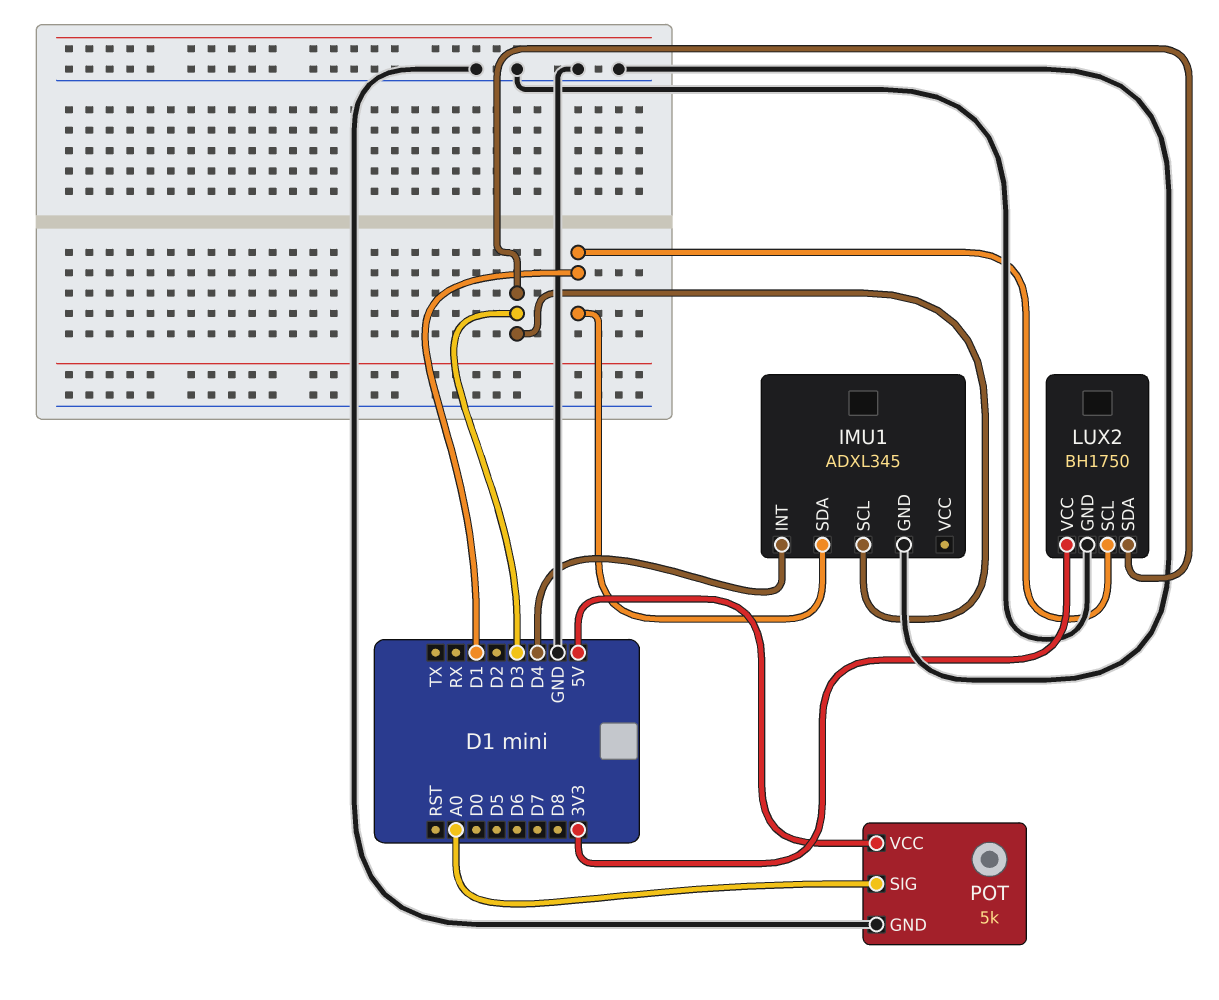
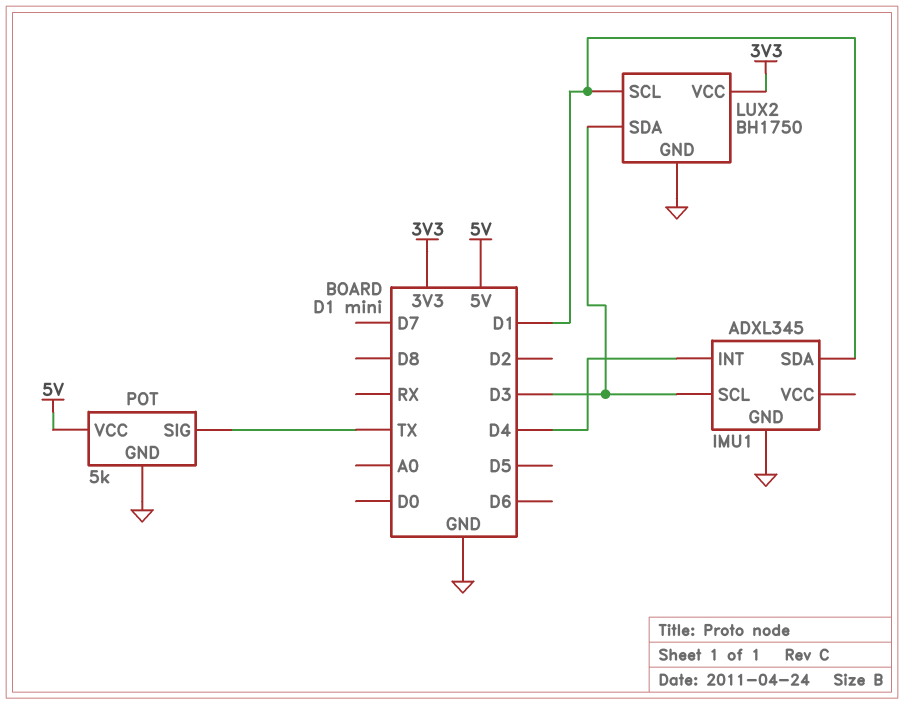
POT pin SIG: A0 -> TX

